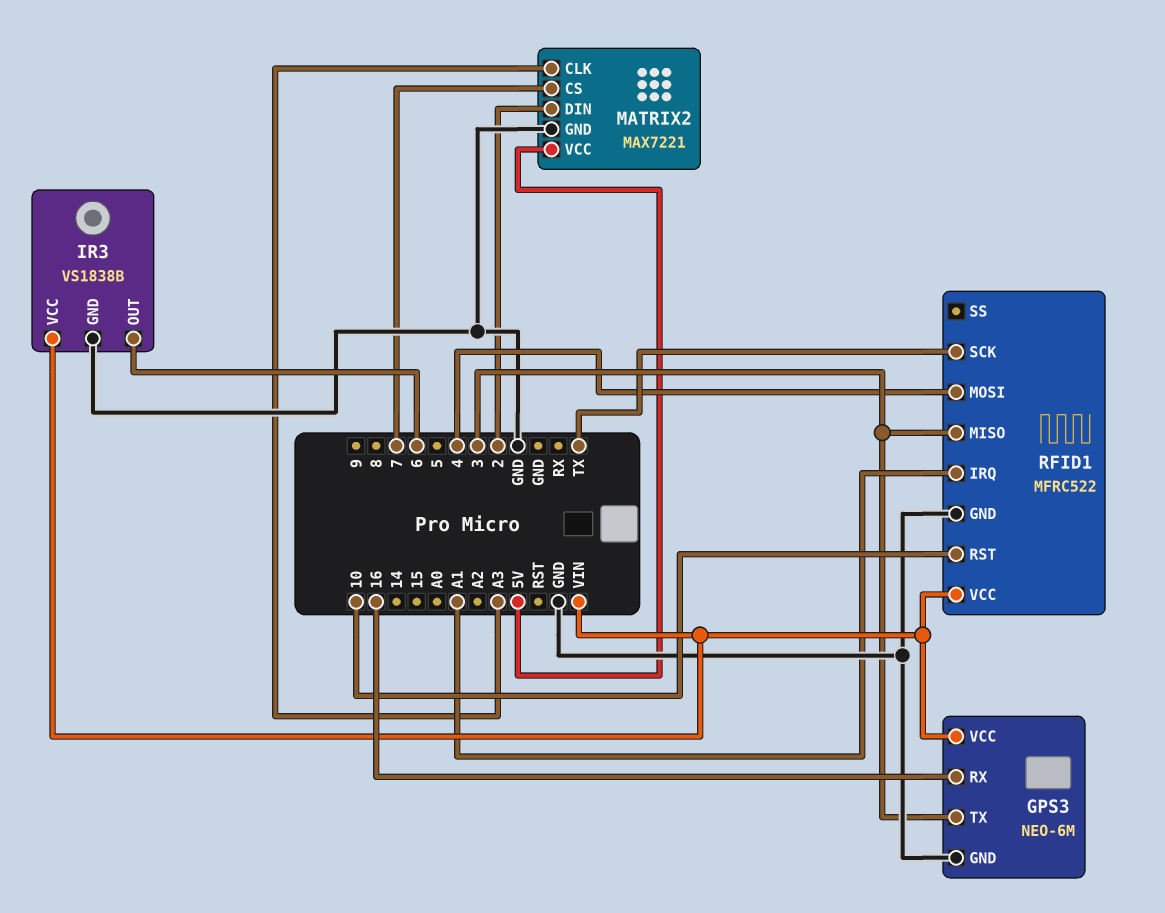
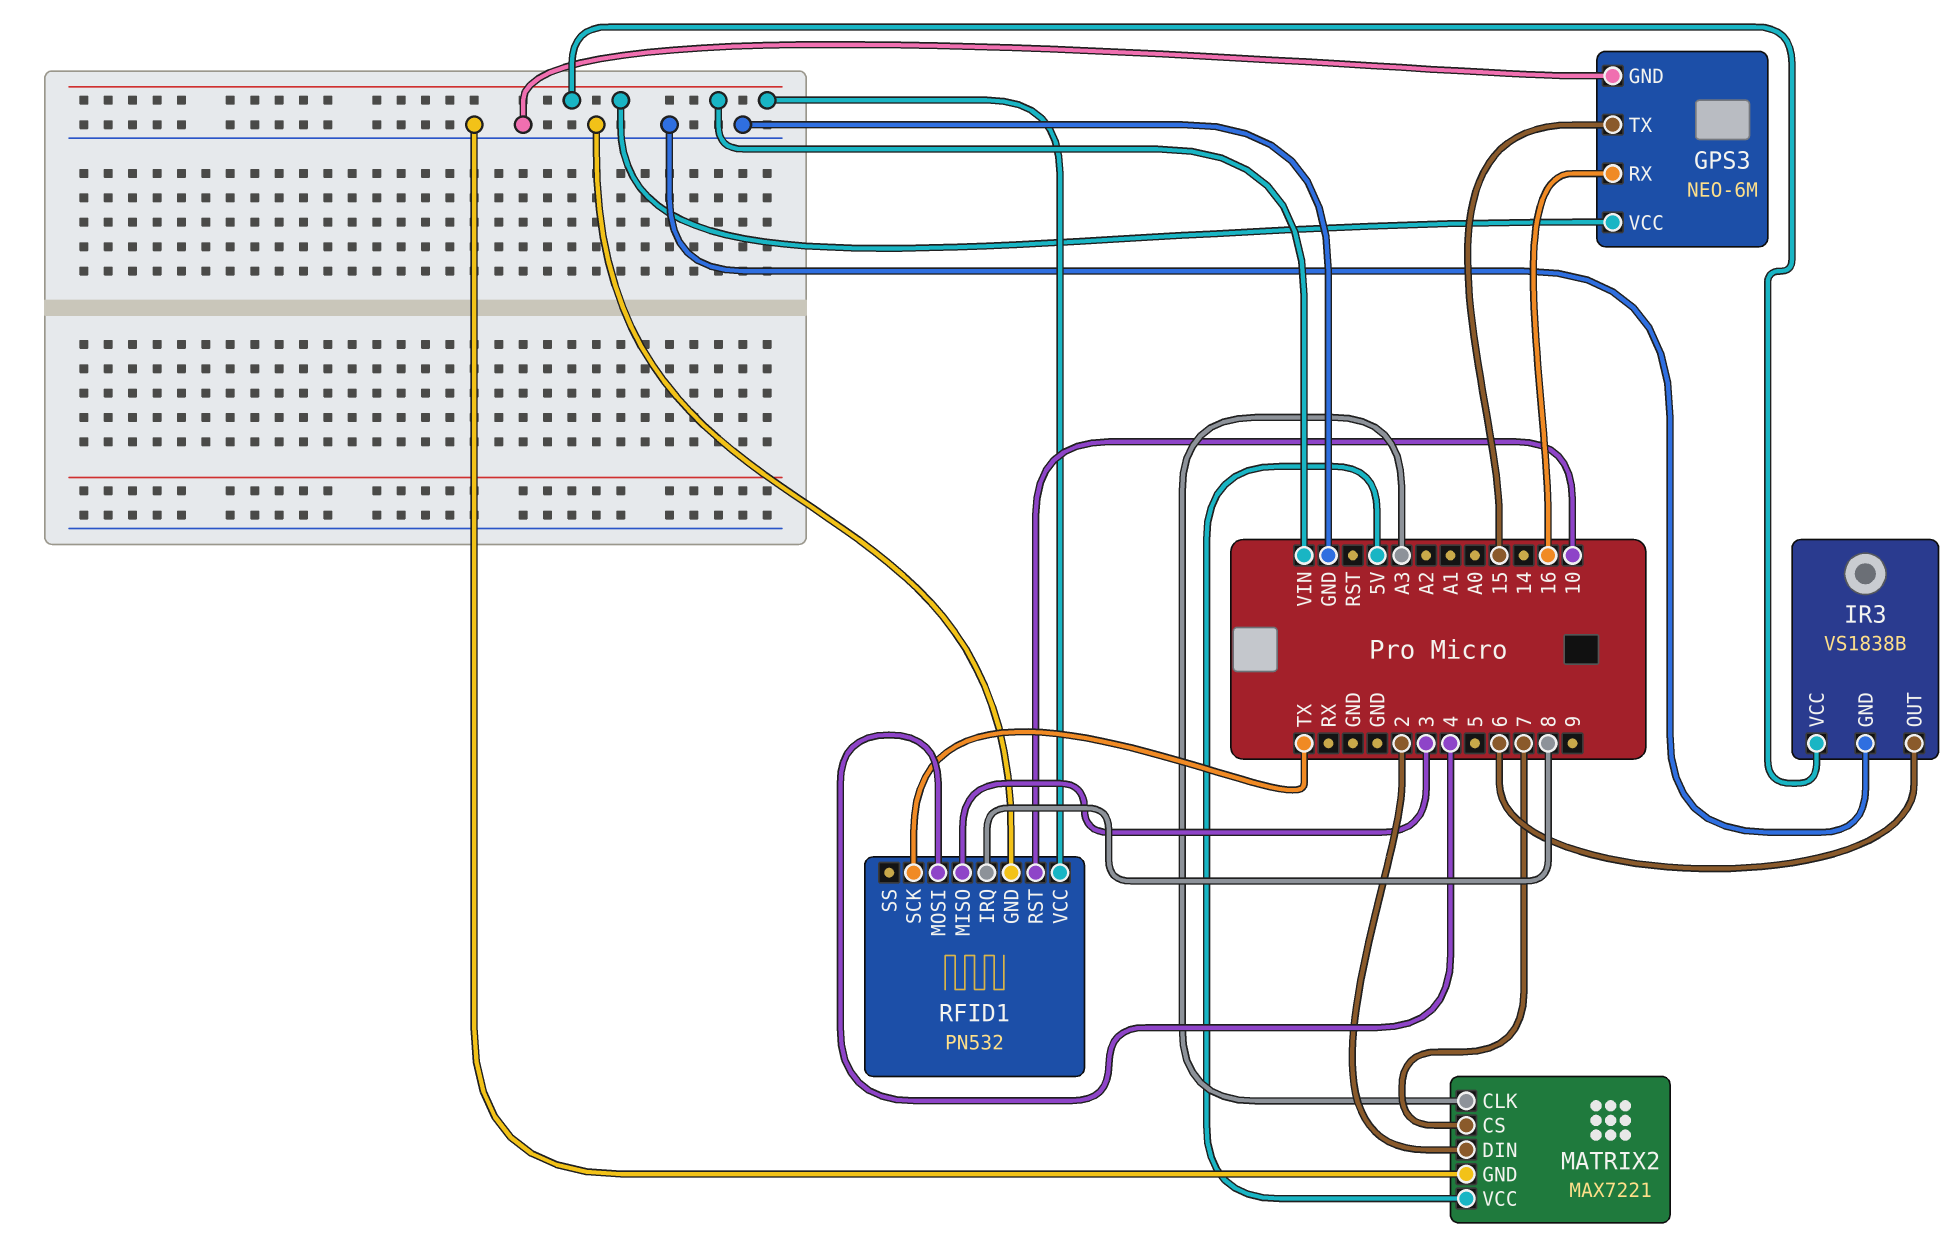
GPS3 pin TX: 3 -> 15
RFID1: MFRC522 -> PN532
RFID1 pin IRQ: A1 -> 8

